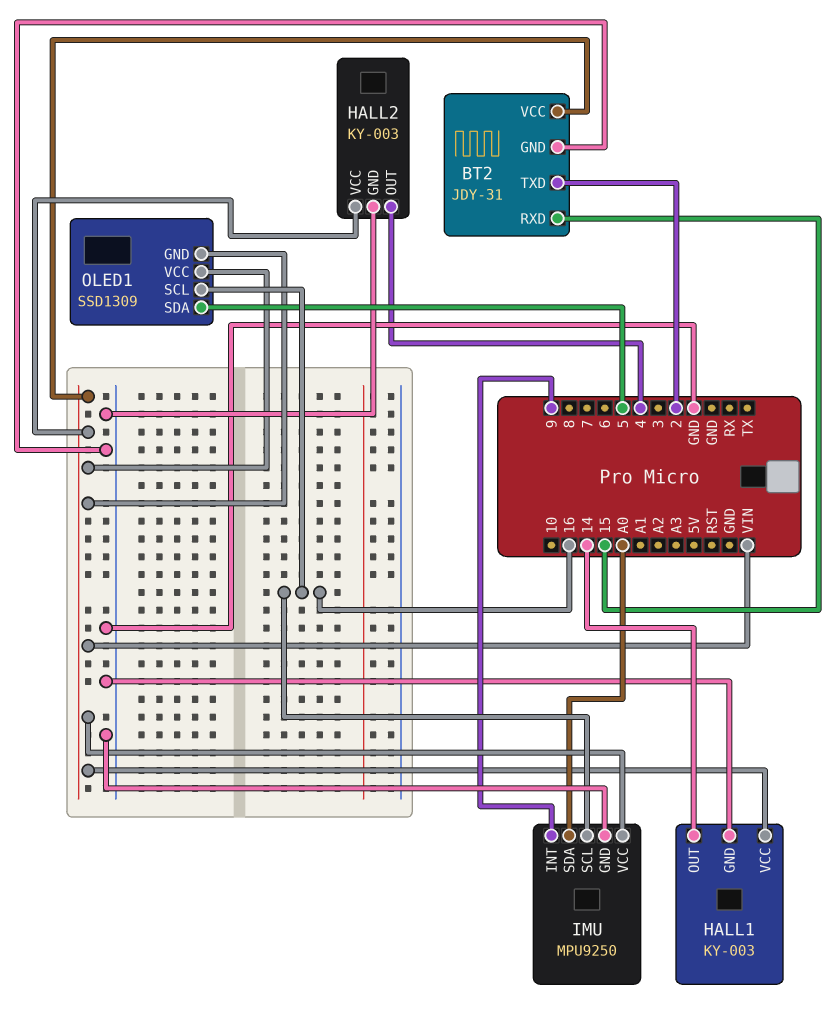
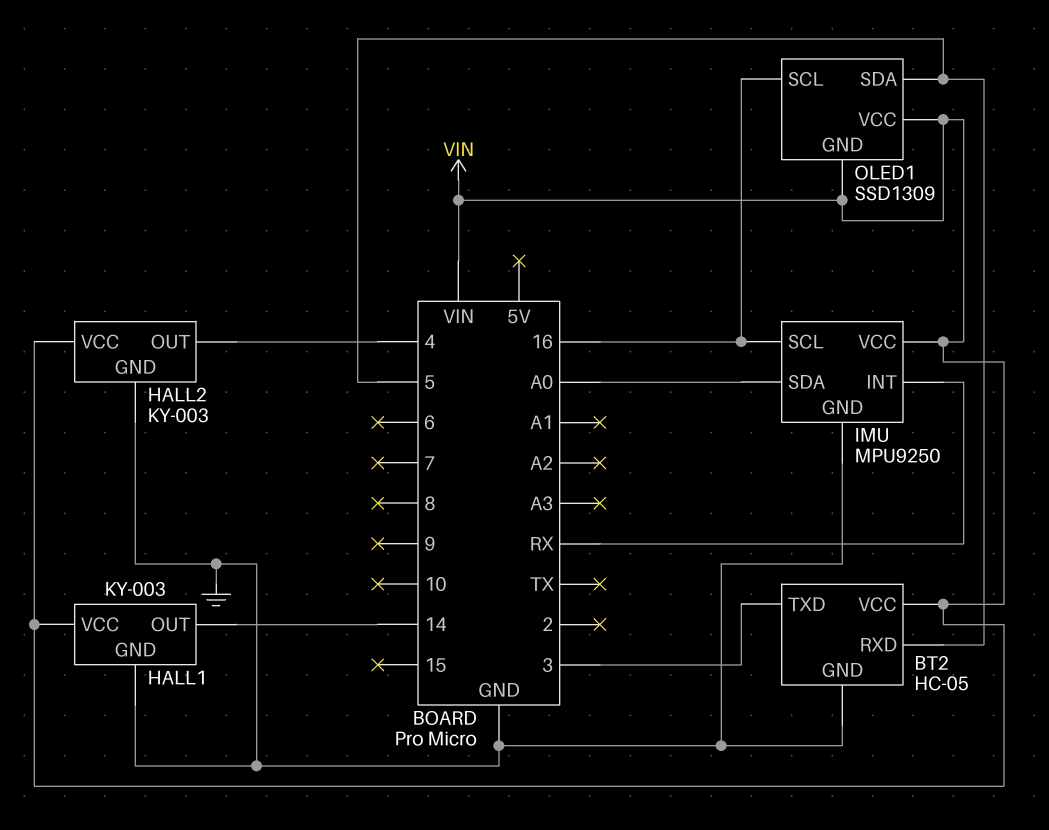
BT2: JDY-31 -> HC-05
BT2 pin RXD: 15 -> 5
BT2 pin TXD: 2 -> 3
IMU pin INT: 9 -> RX

